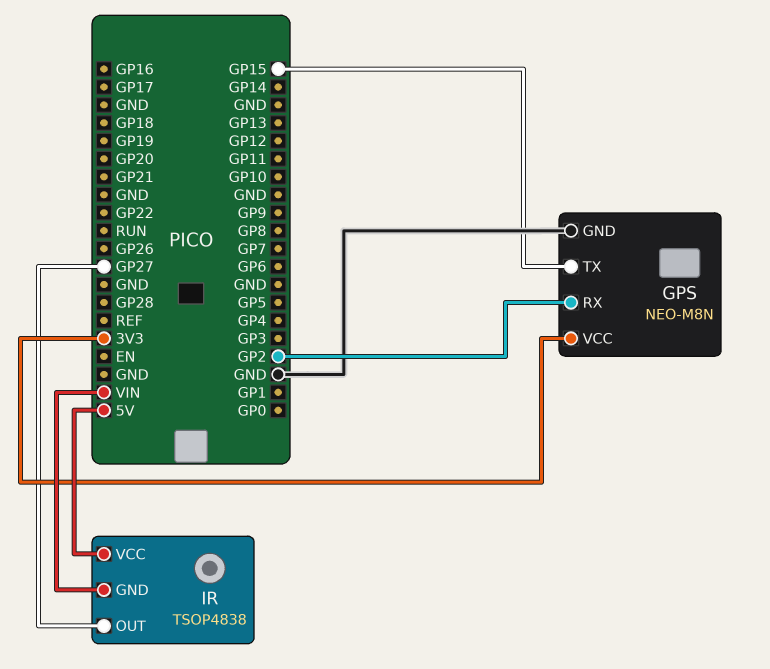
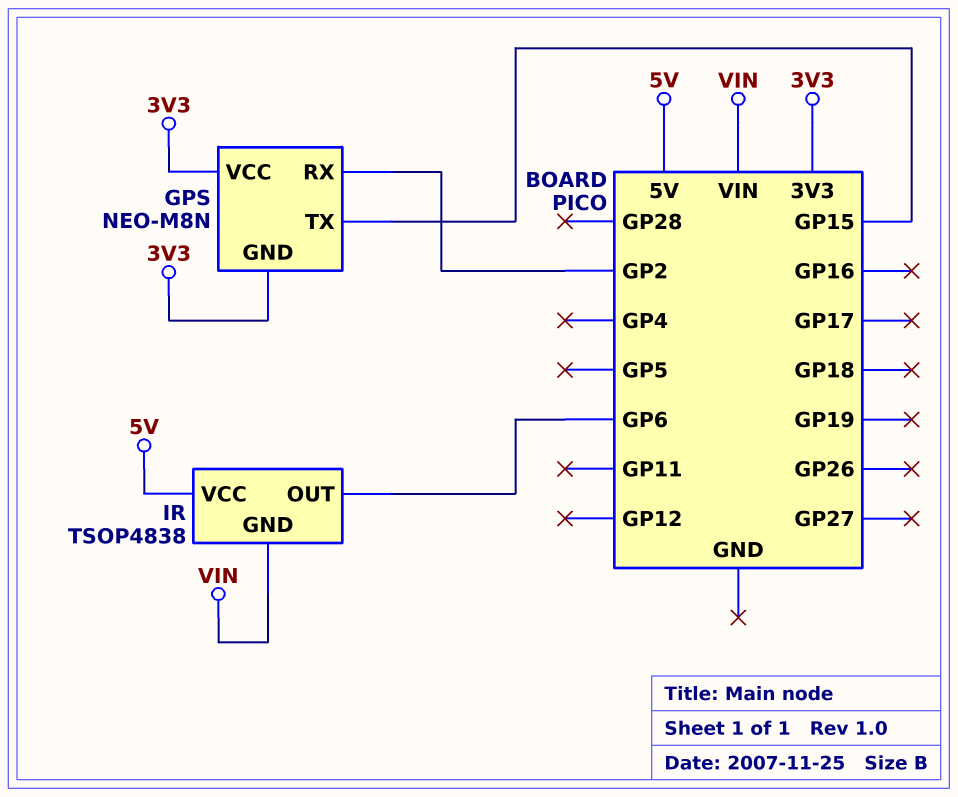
GPS pin GND: GND -> 3V3
IR pin OUT: GP27 -> GP6

